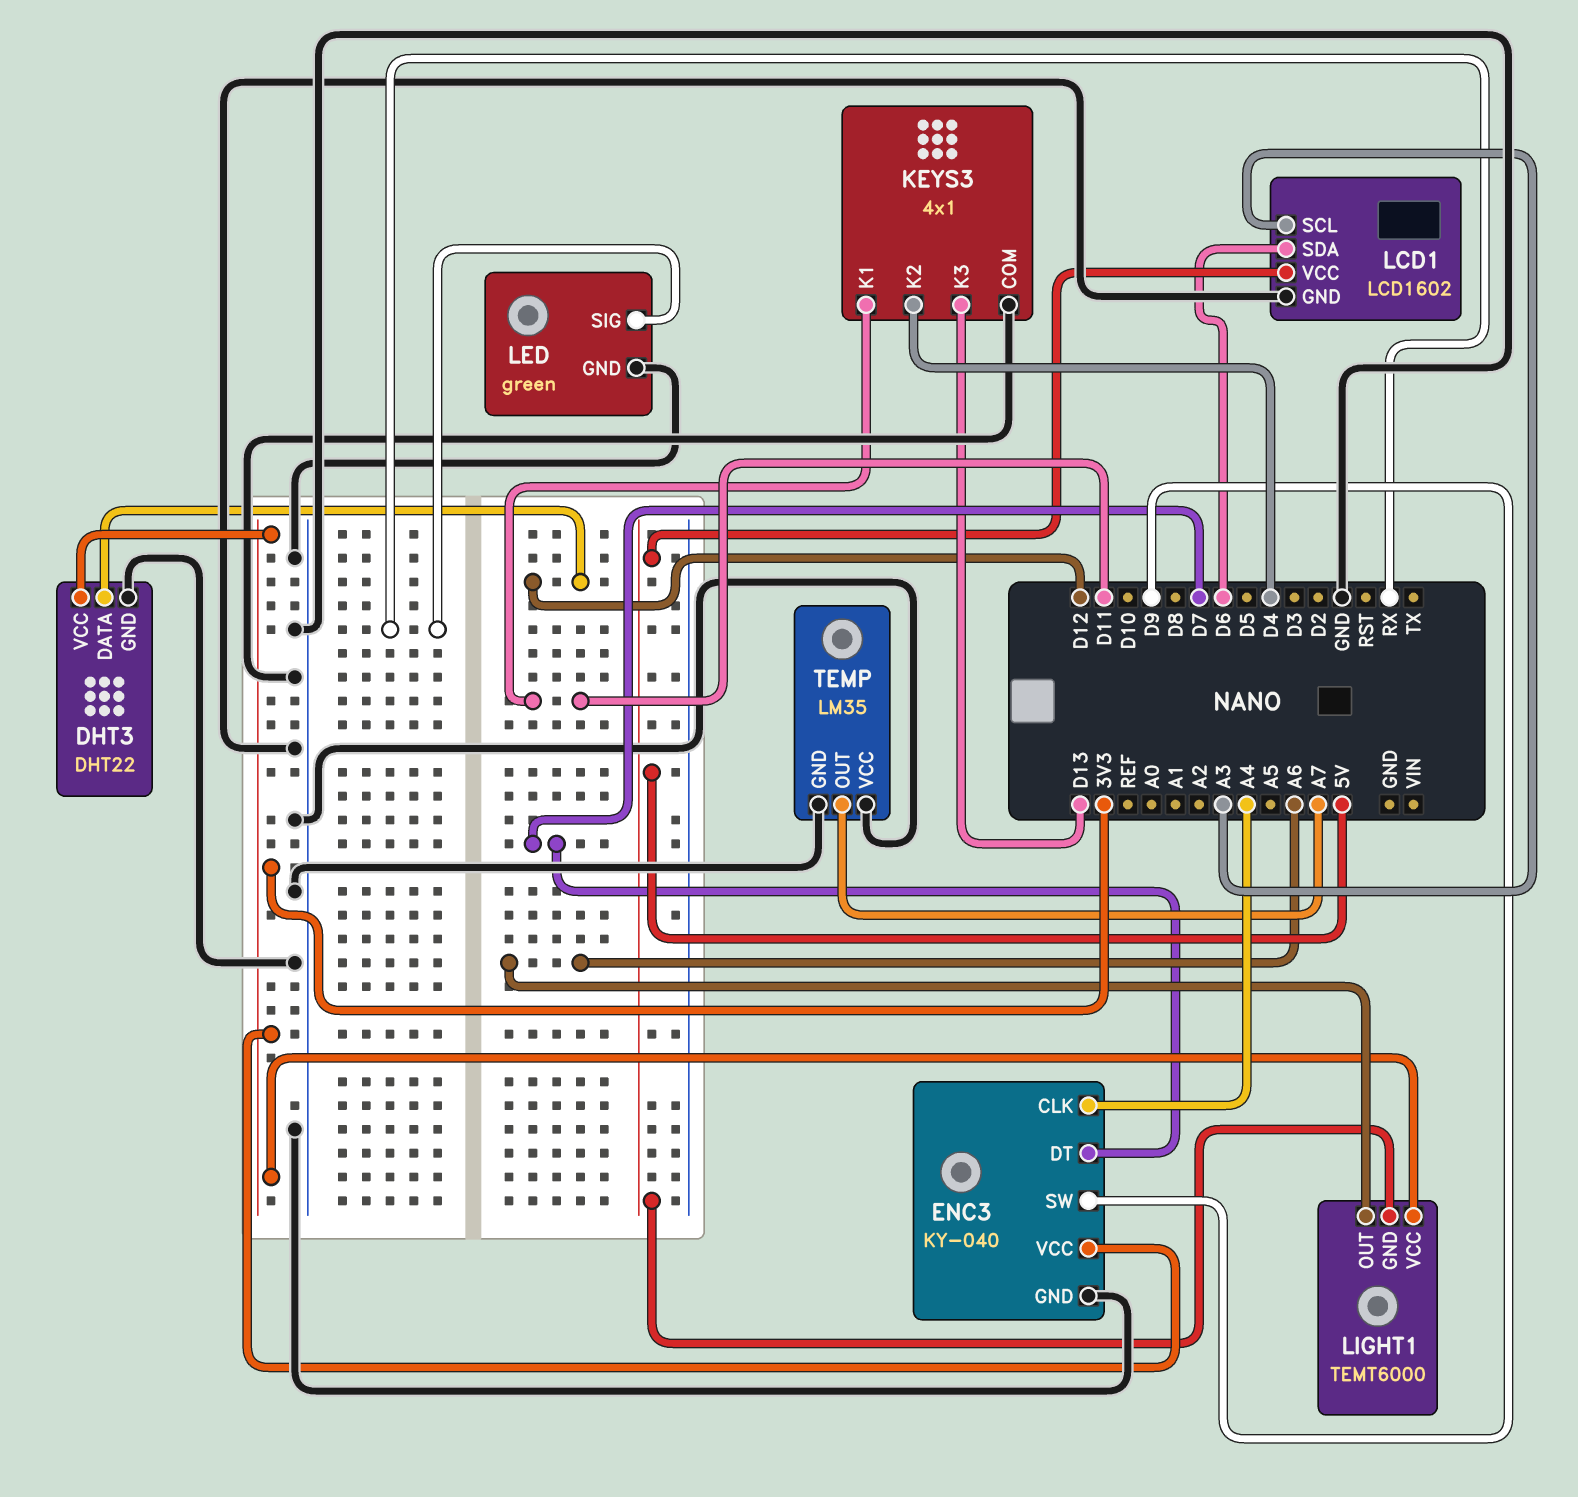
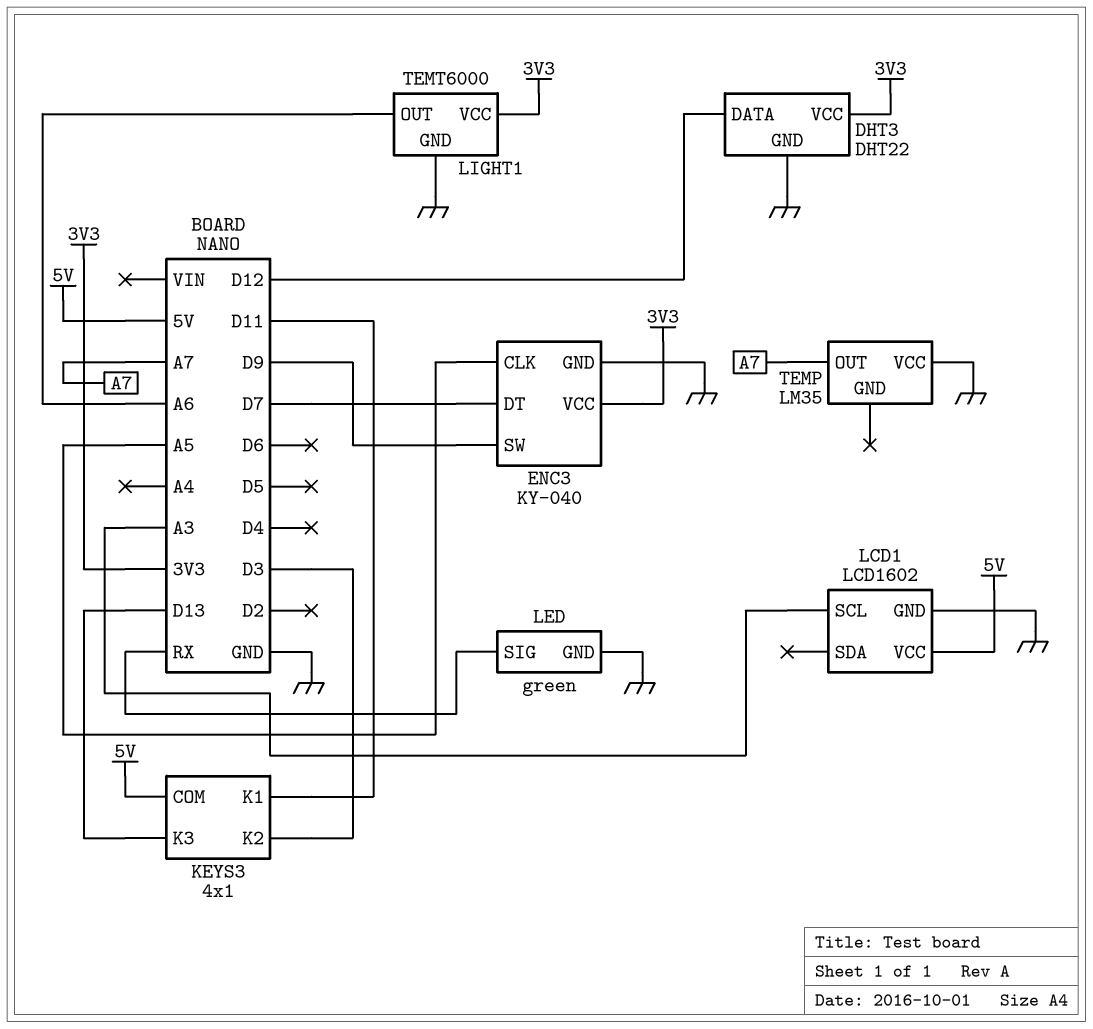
ENC3 pin CLK: A4 -> A5
KEYS3 pin COM: GND -> 5V
KEYS3 pin K2: D4 -> D3
LCD1 pin SDA: D6 -> none
LIGHT1 pin GND: 5V -> GND
TEMP pin GND: GND -> none

